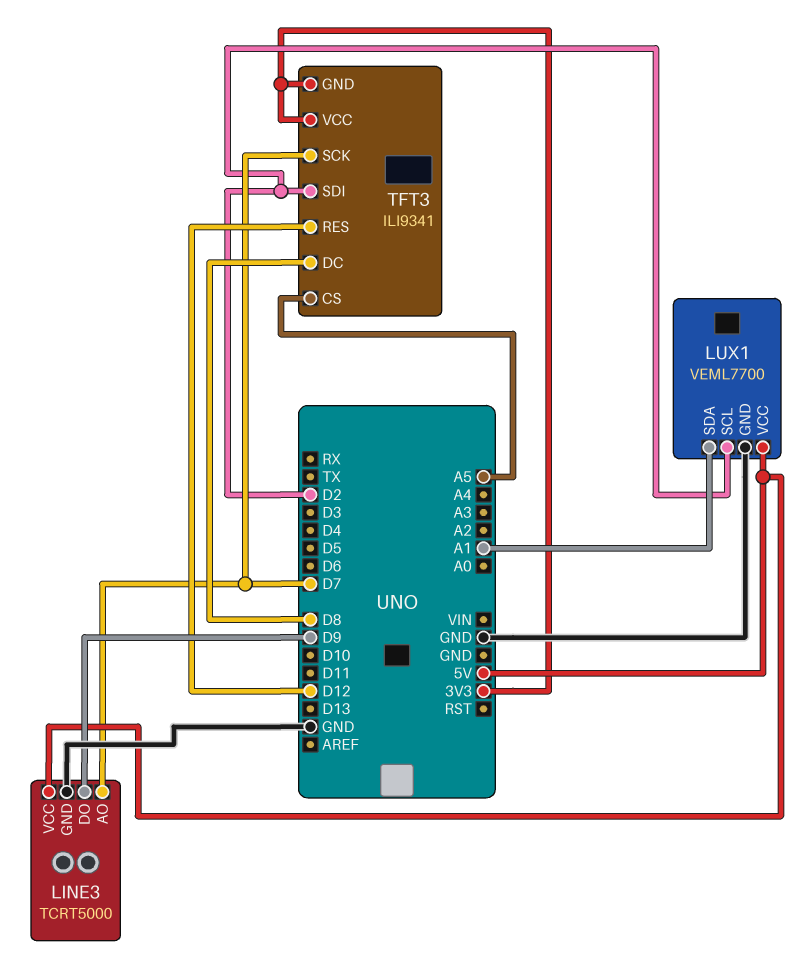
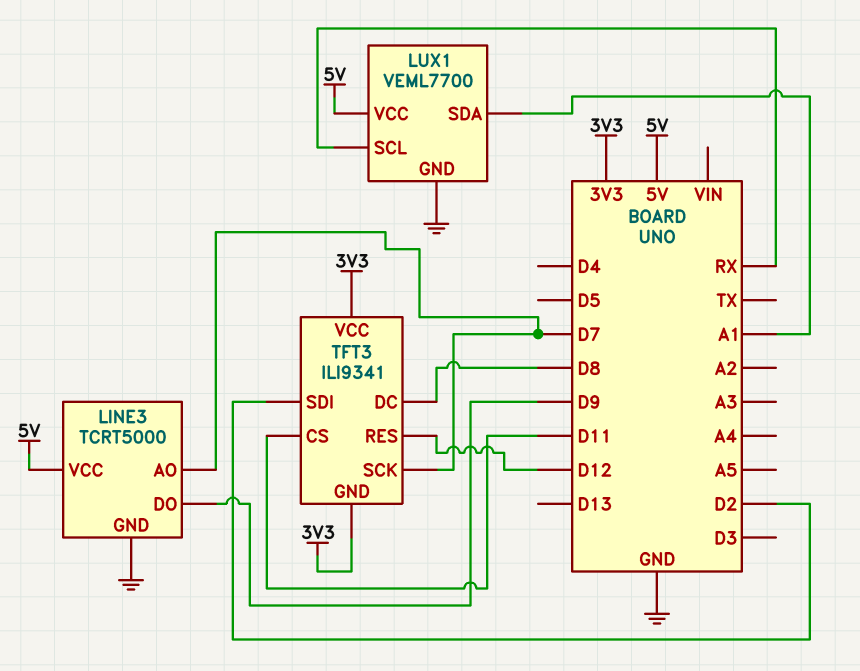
LUX1 pin SCL: D2 -> RX
TFT3 pin CS: A5 -> D11

